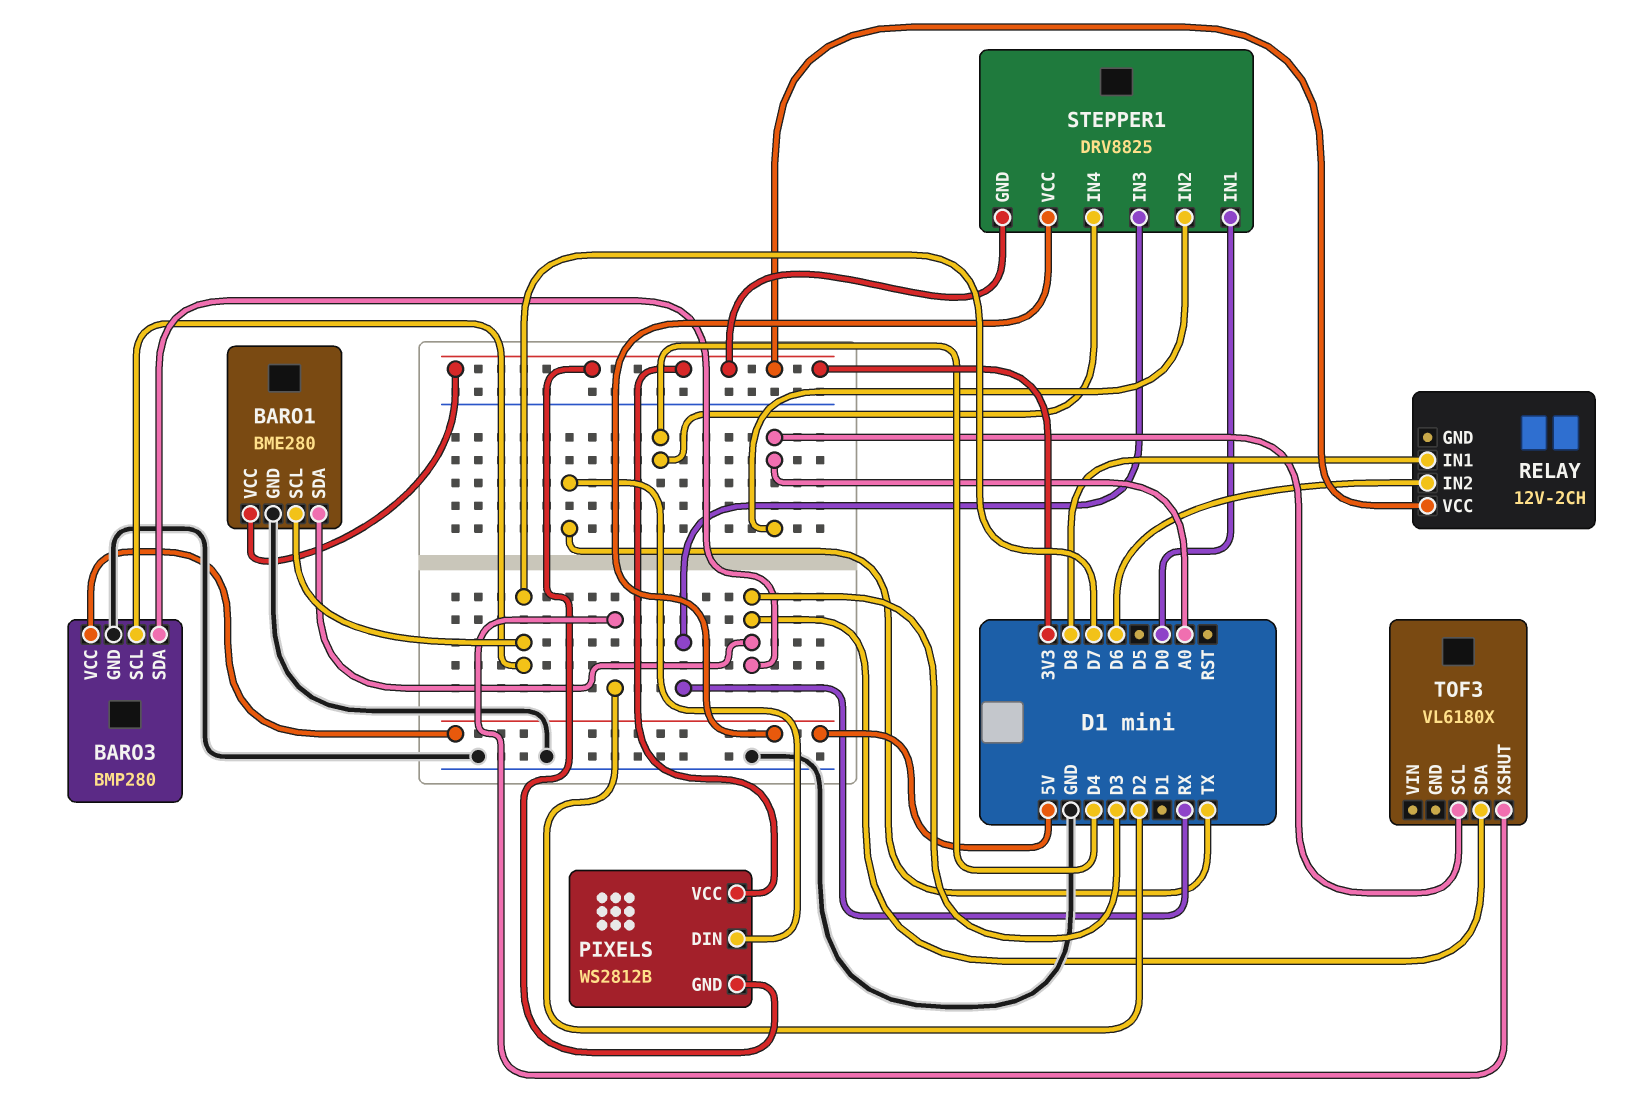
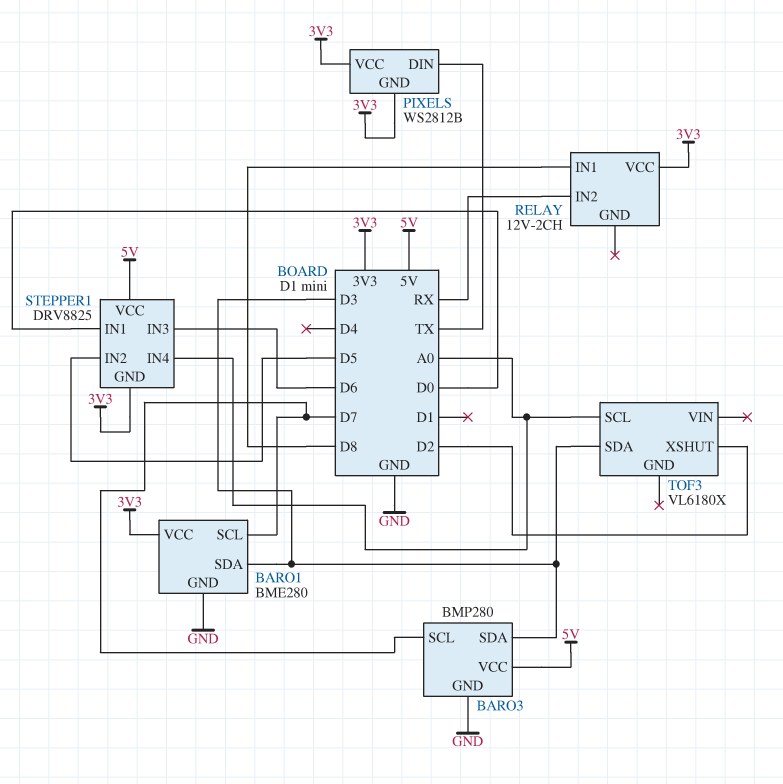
RELAY pin IN2: D6 -> RX
STEPPER1 pin IN2: A0 -> D5
STEPPER1 pin IN3: RX -> D6
STEPPER1 pin IN4: D4 -> A0

